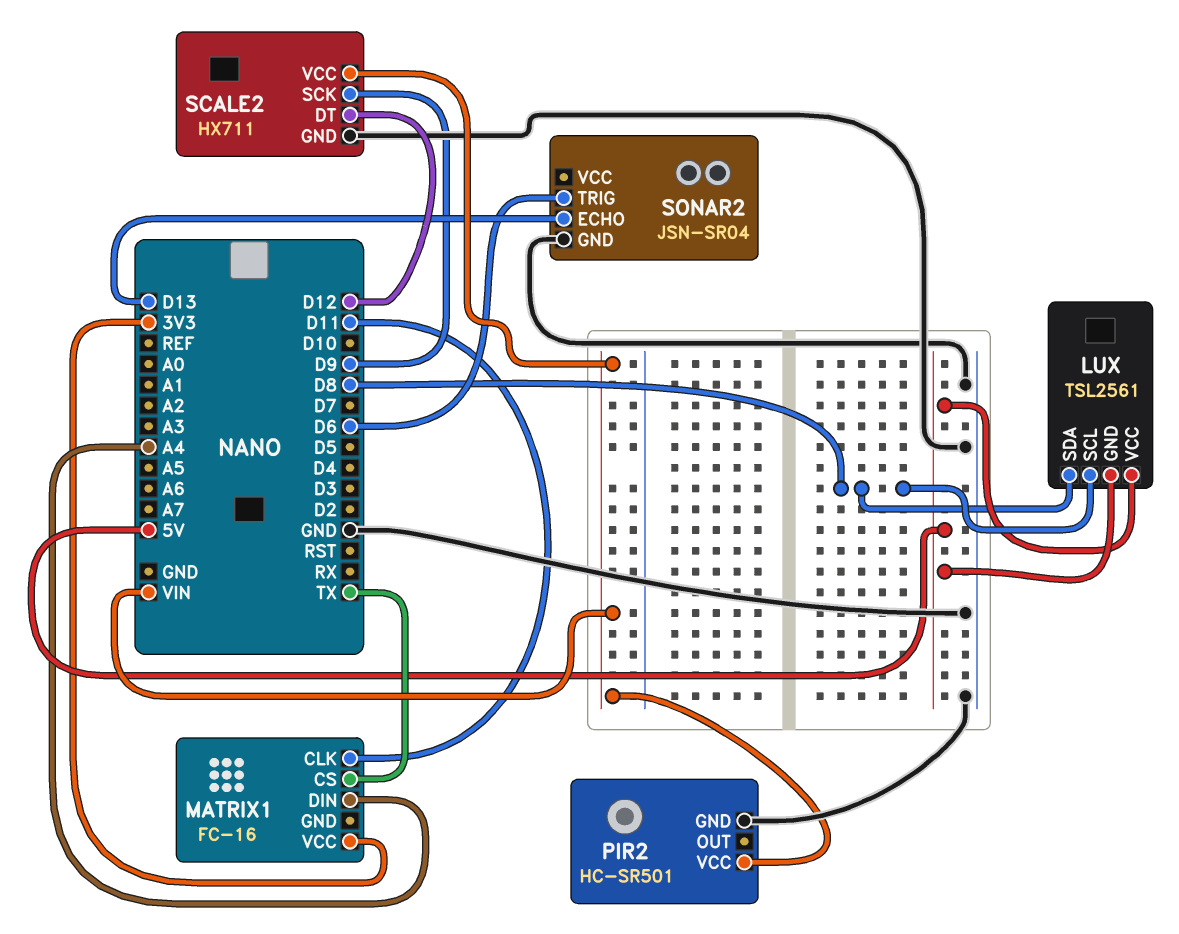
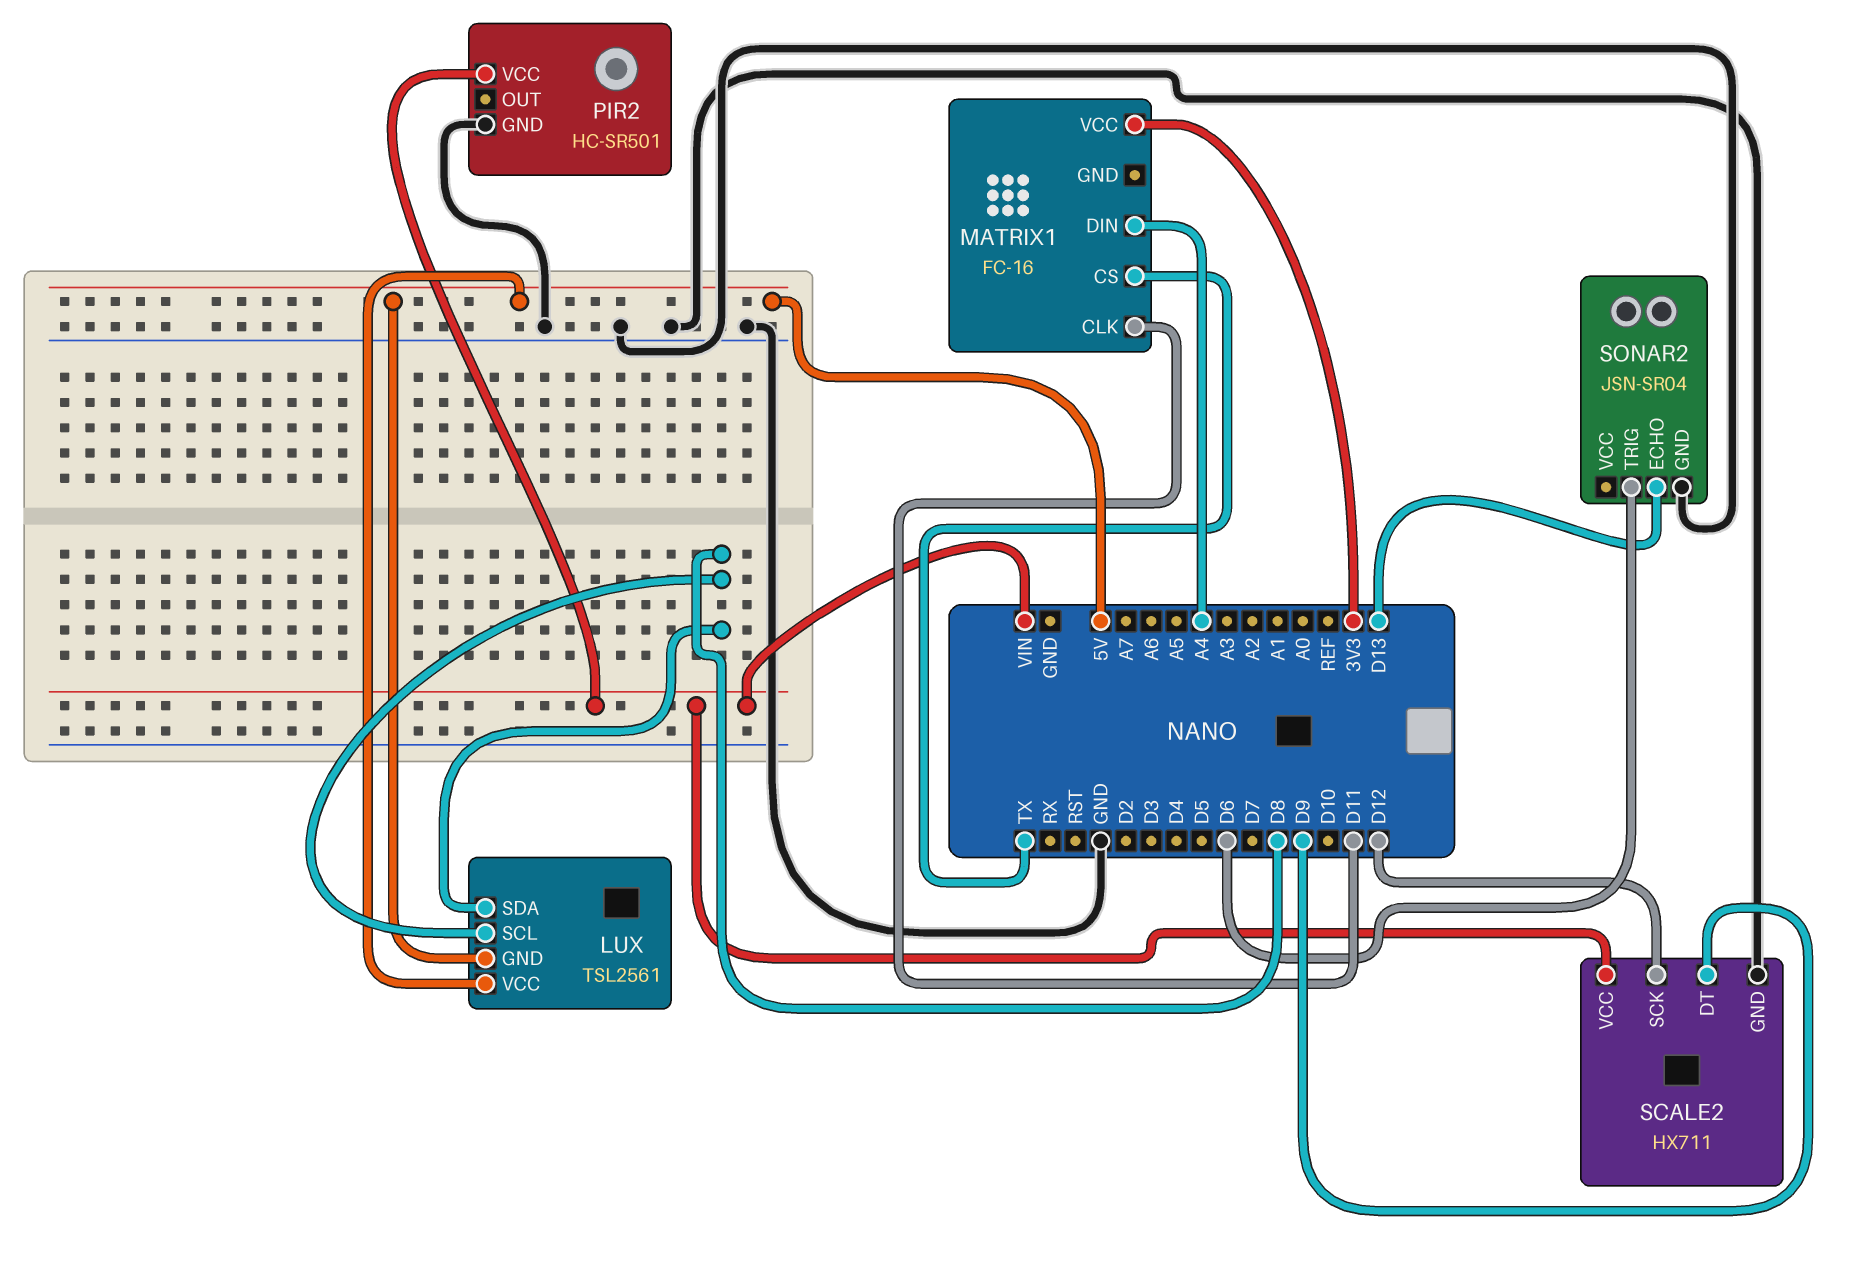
SCALE2 pin DT: D12 -> D9
SCALE2 pin SCK: D9 -> D12

